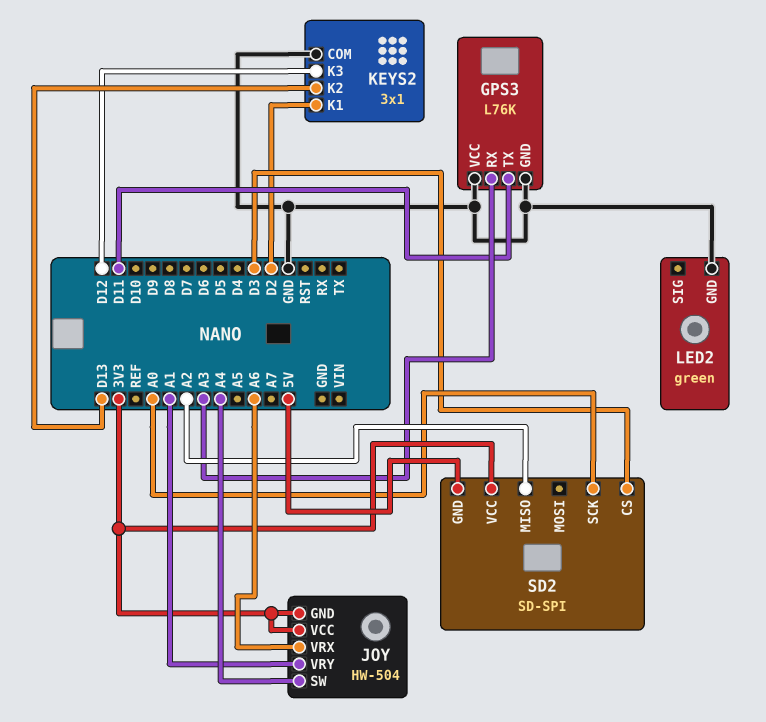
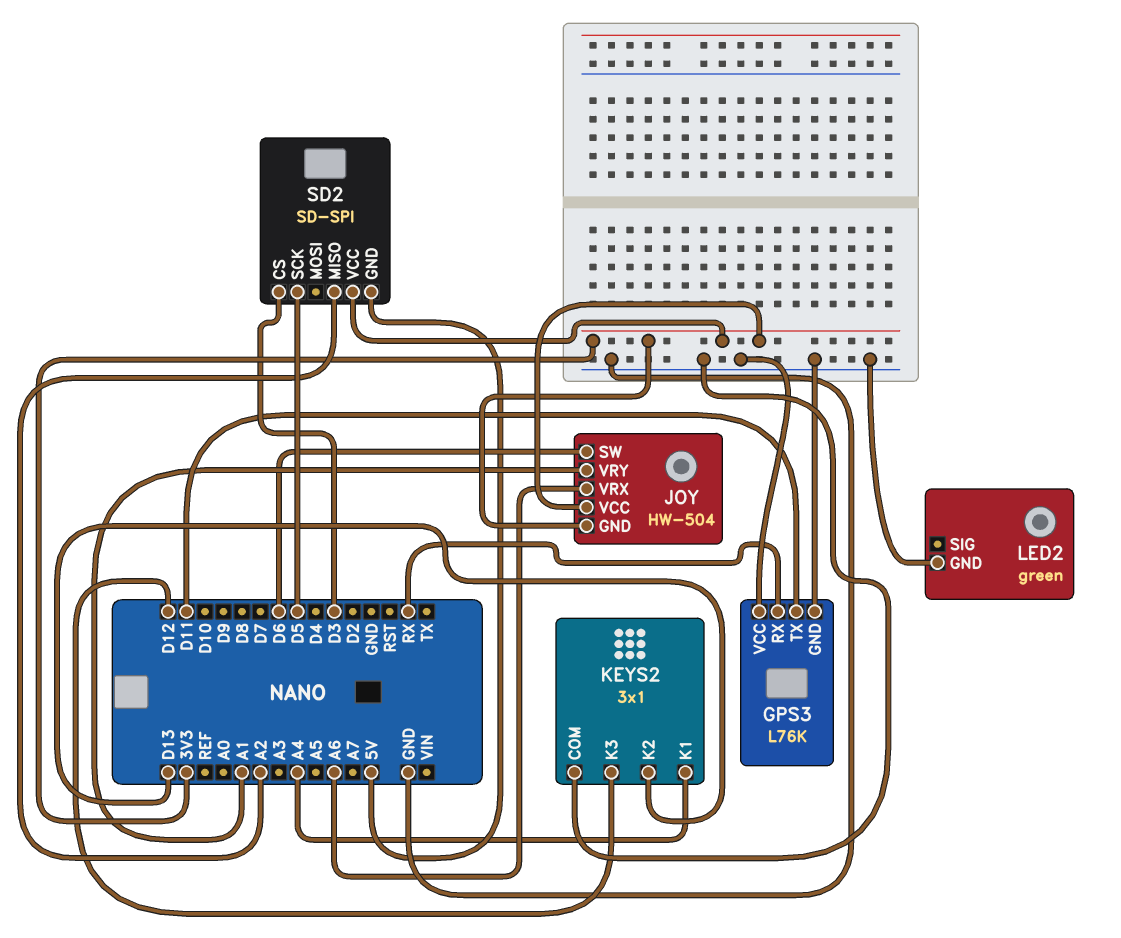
GPS3 pin RX: A3 -> RX
JOY pin SW: A4 -> D6
KEYS2 pin K1: D2 -> A4
SD2 pin SCK: A0 -> D5

